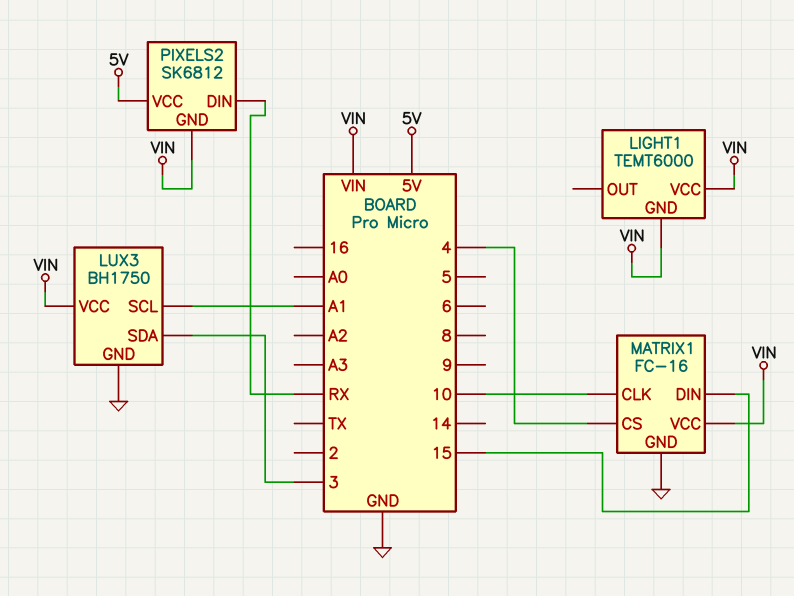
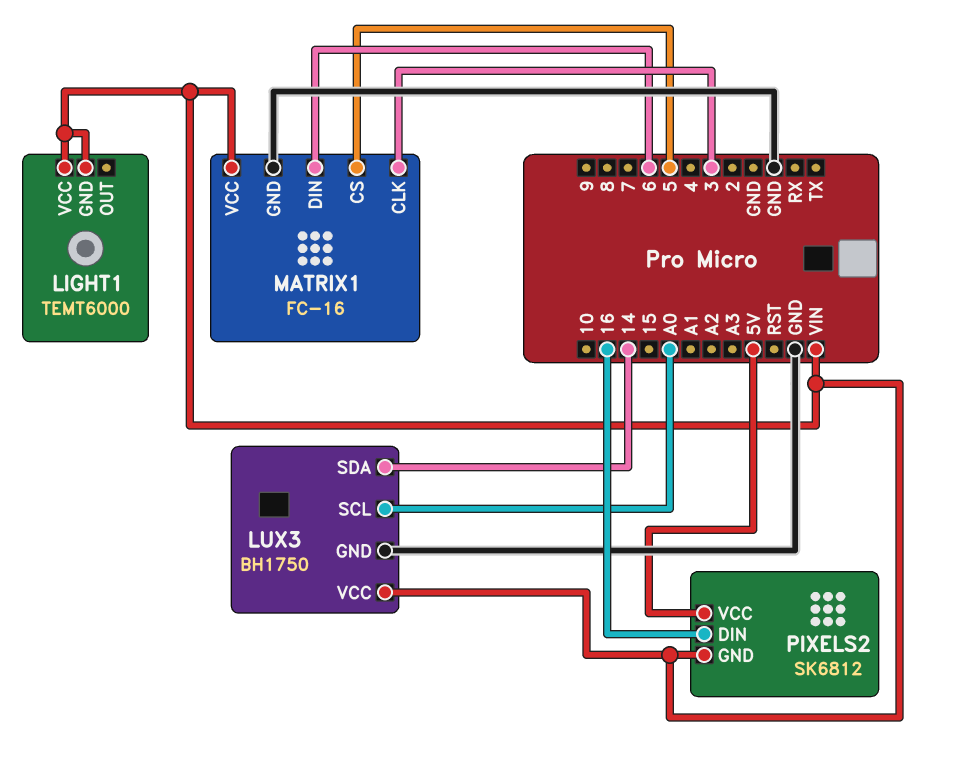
LUX3 pin SCL: A1 -> A0
LUX3 pin SDA: 3 -> 14
MATRIX1 pin CLK: 10 -> 3
MATRIX1 pin CS: 4 -> 5
MATRIX1 pin DIN: 15 -> 6
PIXELS2 pin DIN: RX -> 16

